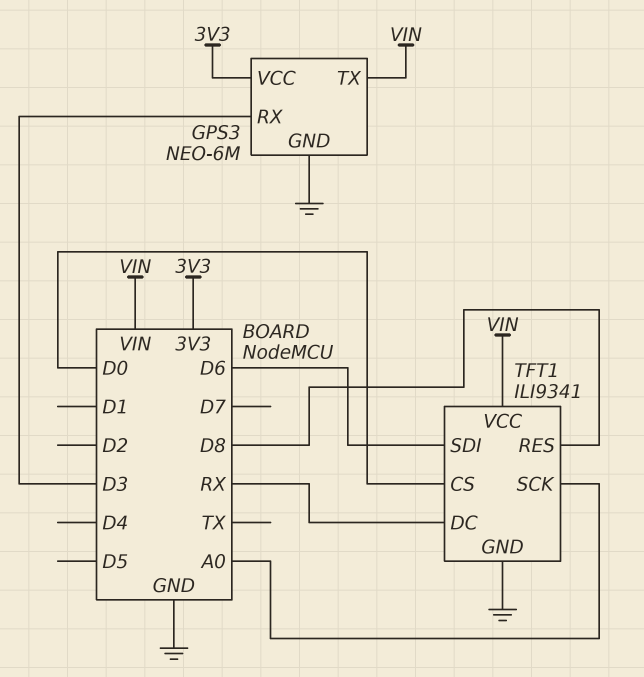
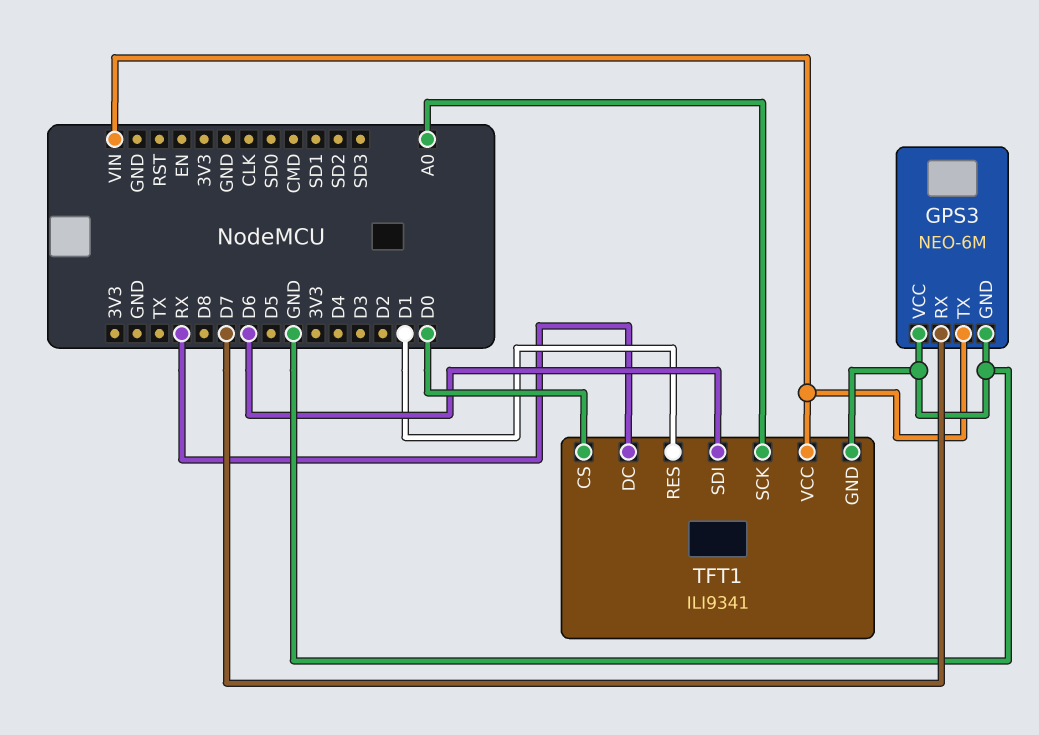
GPS3 pin RX: D3 -> D7
GPS3 pin VCC: 3V3 -> GND
TFT1 pin RES: D8 -> D1

